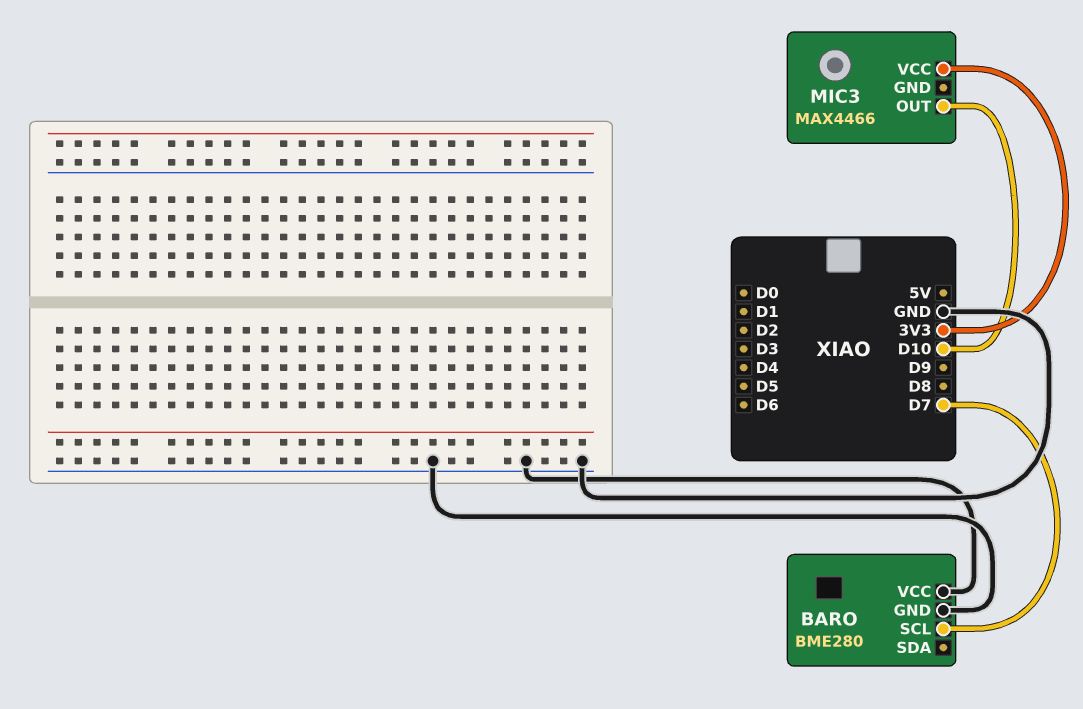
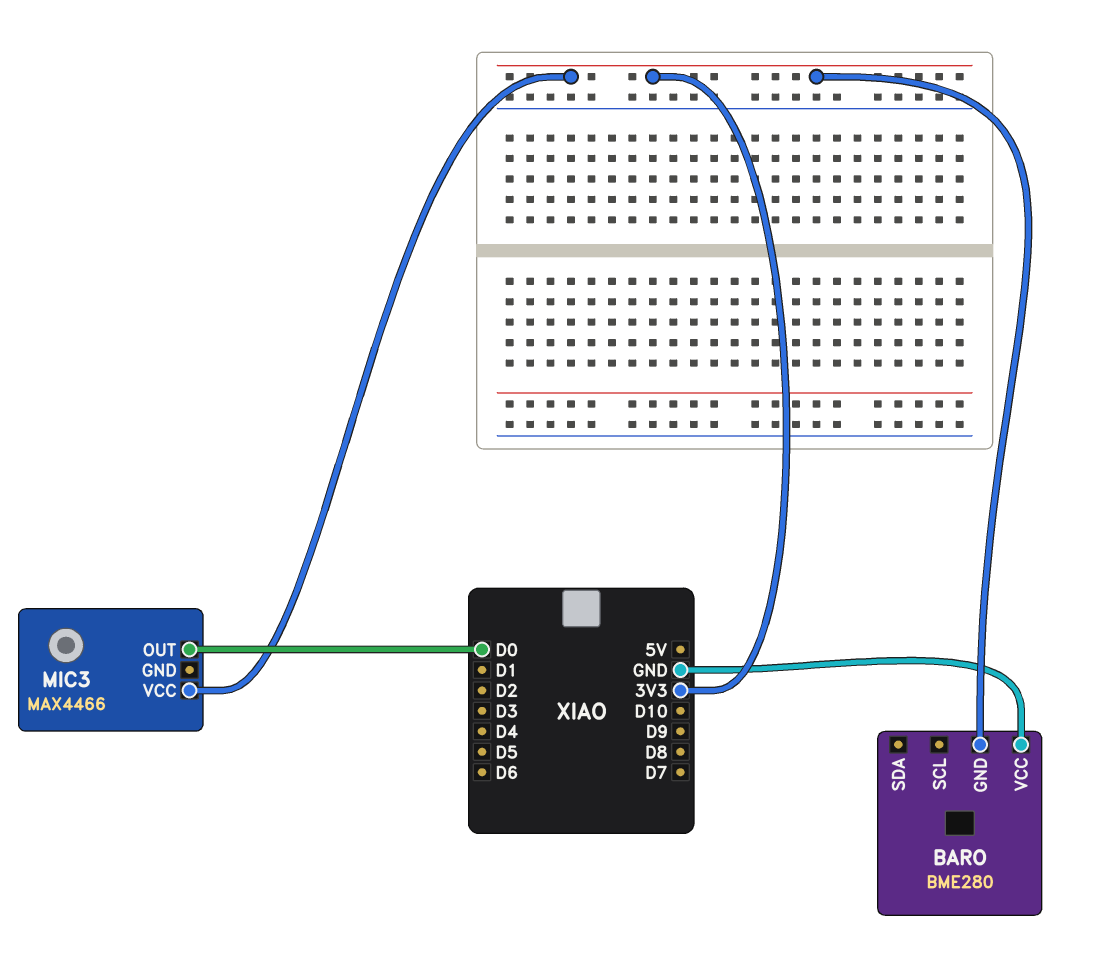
BARO pin GND: GND -> 3V3
BARO pin SCL: D7 -> none
MIC3 pin OUT: D10 -> D0

